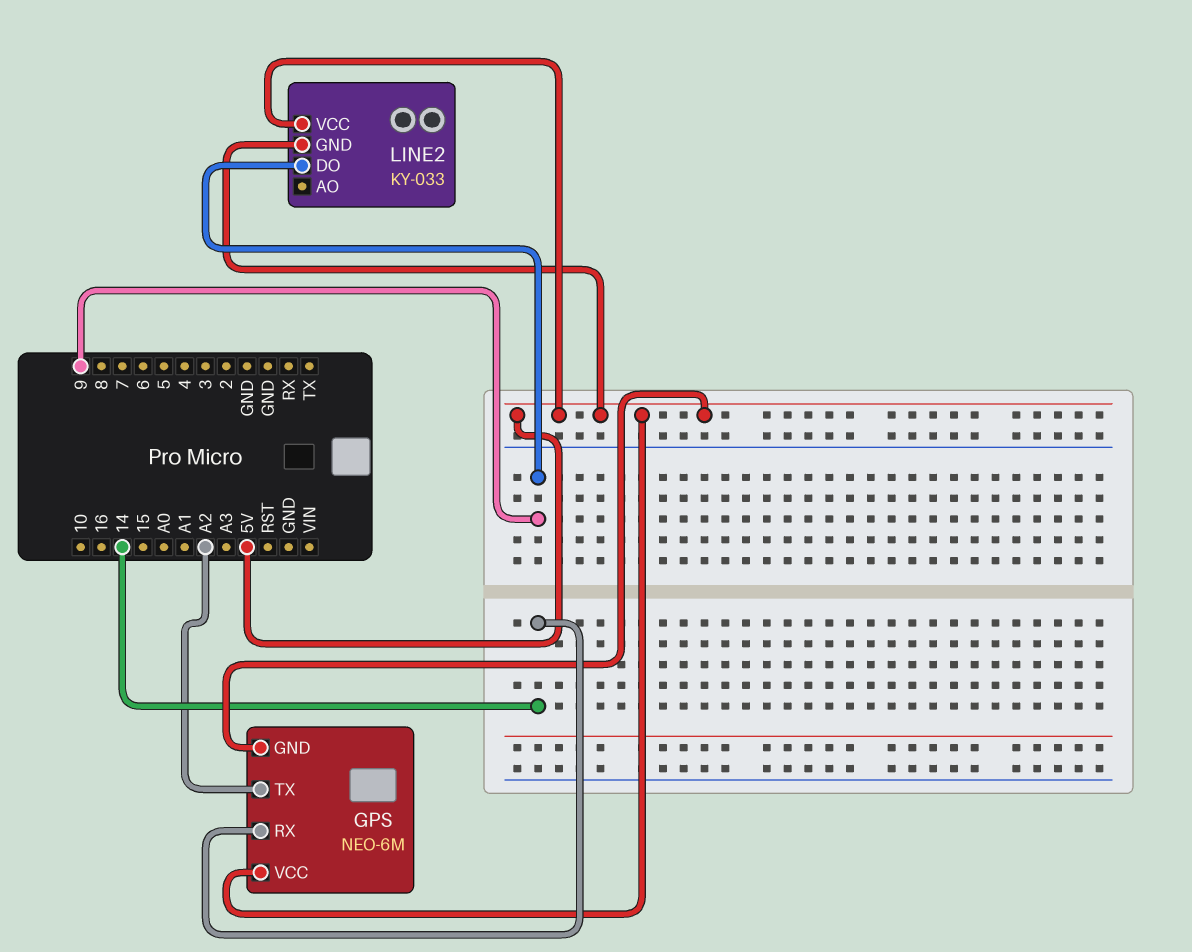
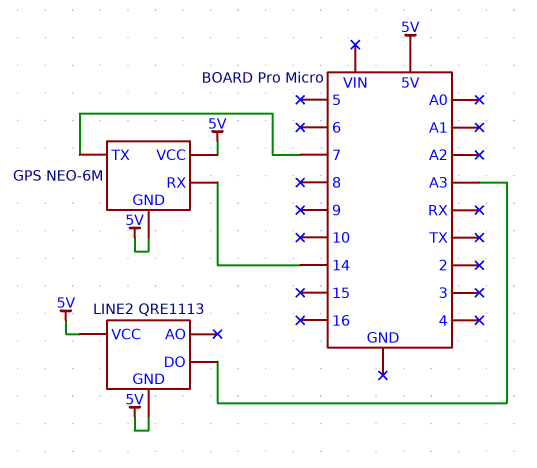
GPS pin TX: A2 -> 7
LINE2: KY-033 -> QRE1113
LINE2 pin DO: 9 -> A3

